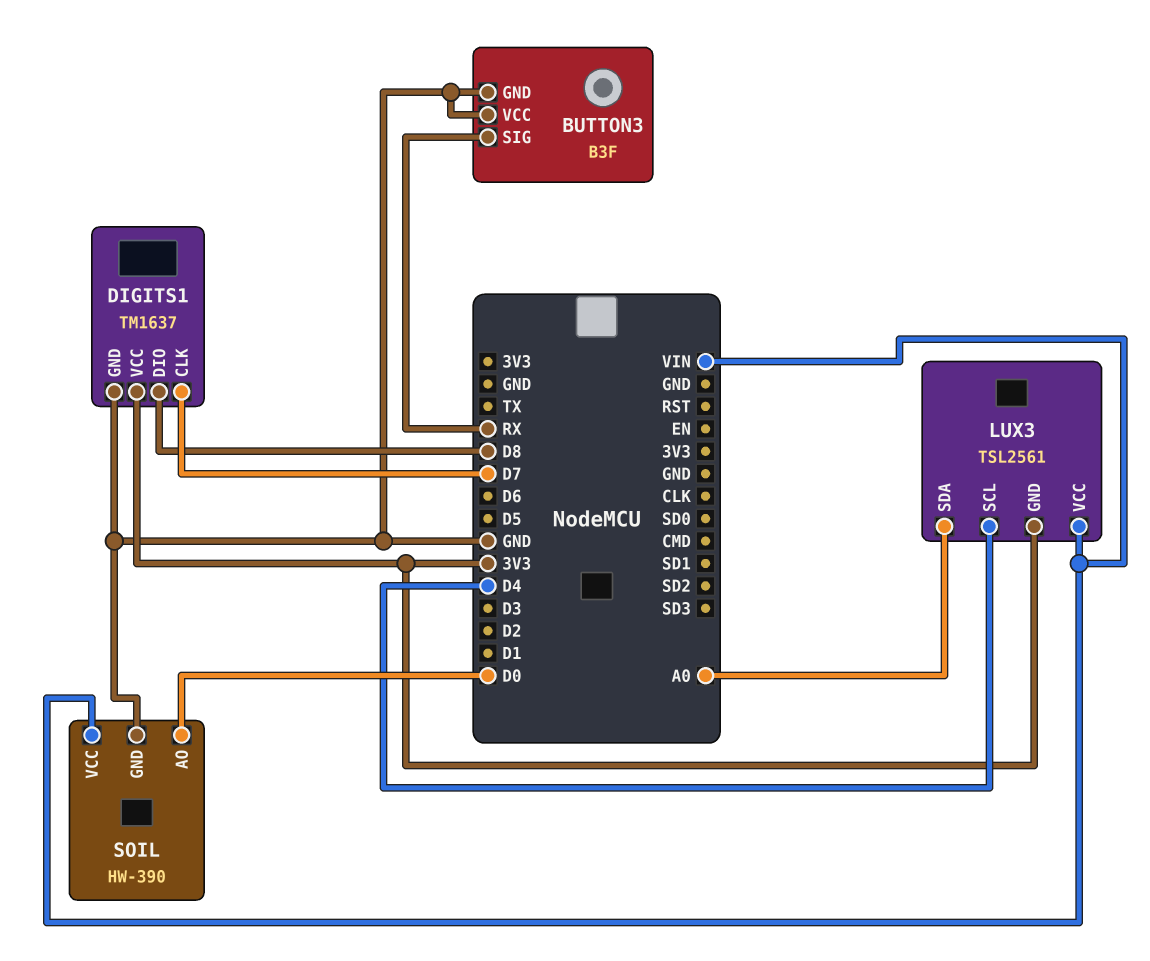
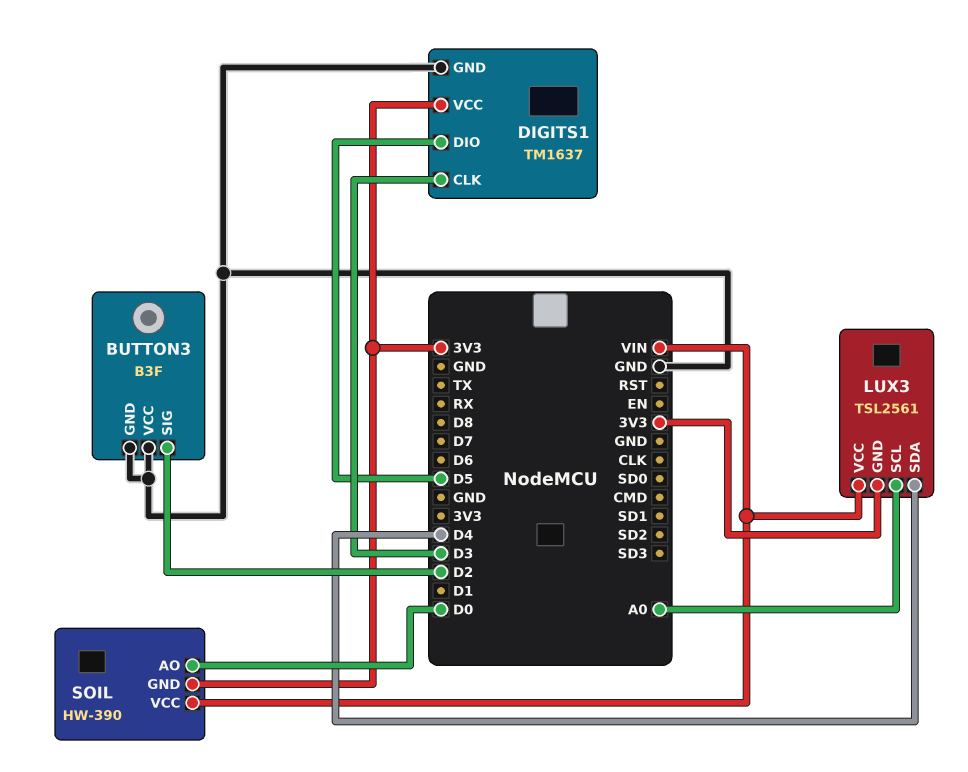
BUTTON3 pin SIG: RX -> D2
DIGITS1 pin CLK: D7 -> D3
DIGITS1 pin DIO: D8 -> D5
LUX3 pin SCL: D4 -> A0
LUX3 pin SDA: A0 -> D4
SOIL pin GND: GND -> 3V3

